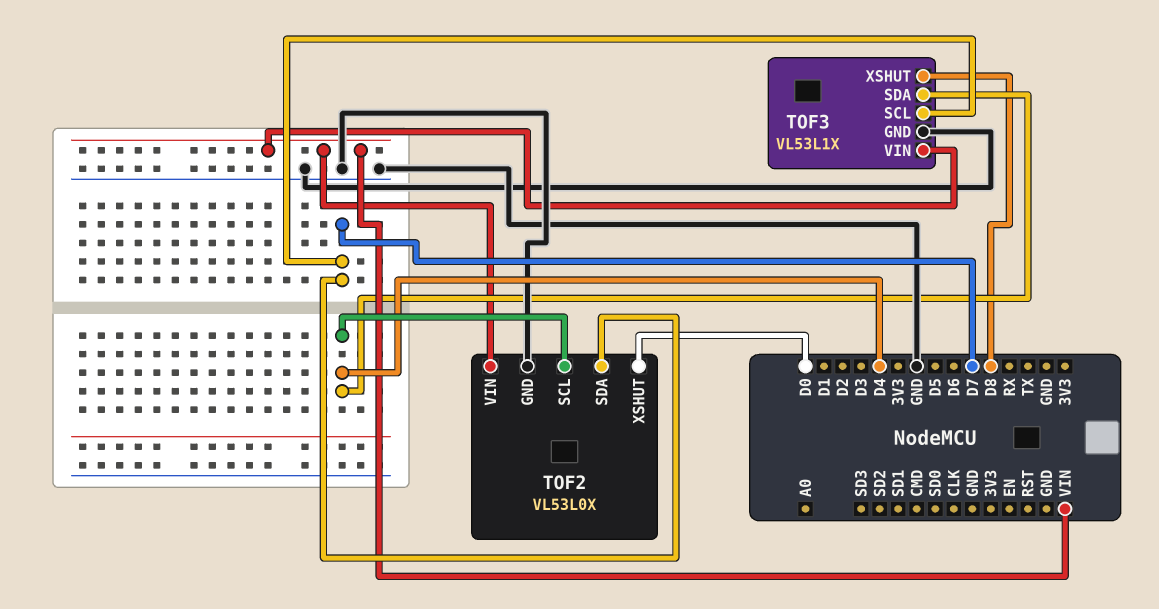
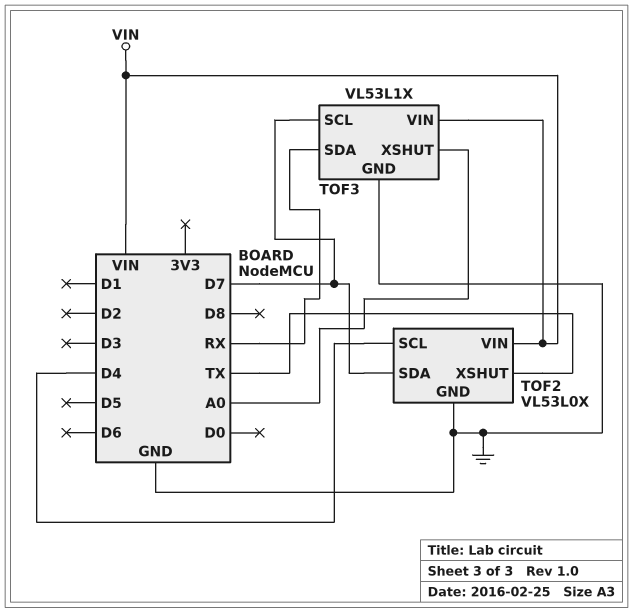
TOF2 pin XSHUT: D0 -> TX
TOF3 pin SDA: D4 -> RX
TOF3 pin XSHUT: D8 -> A0

